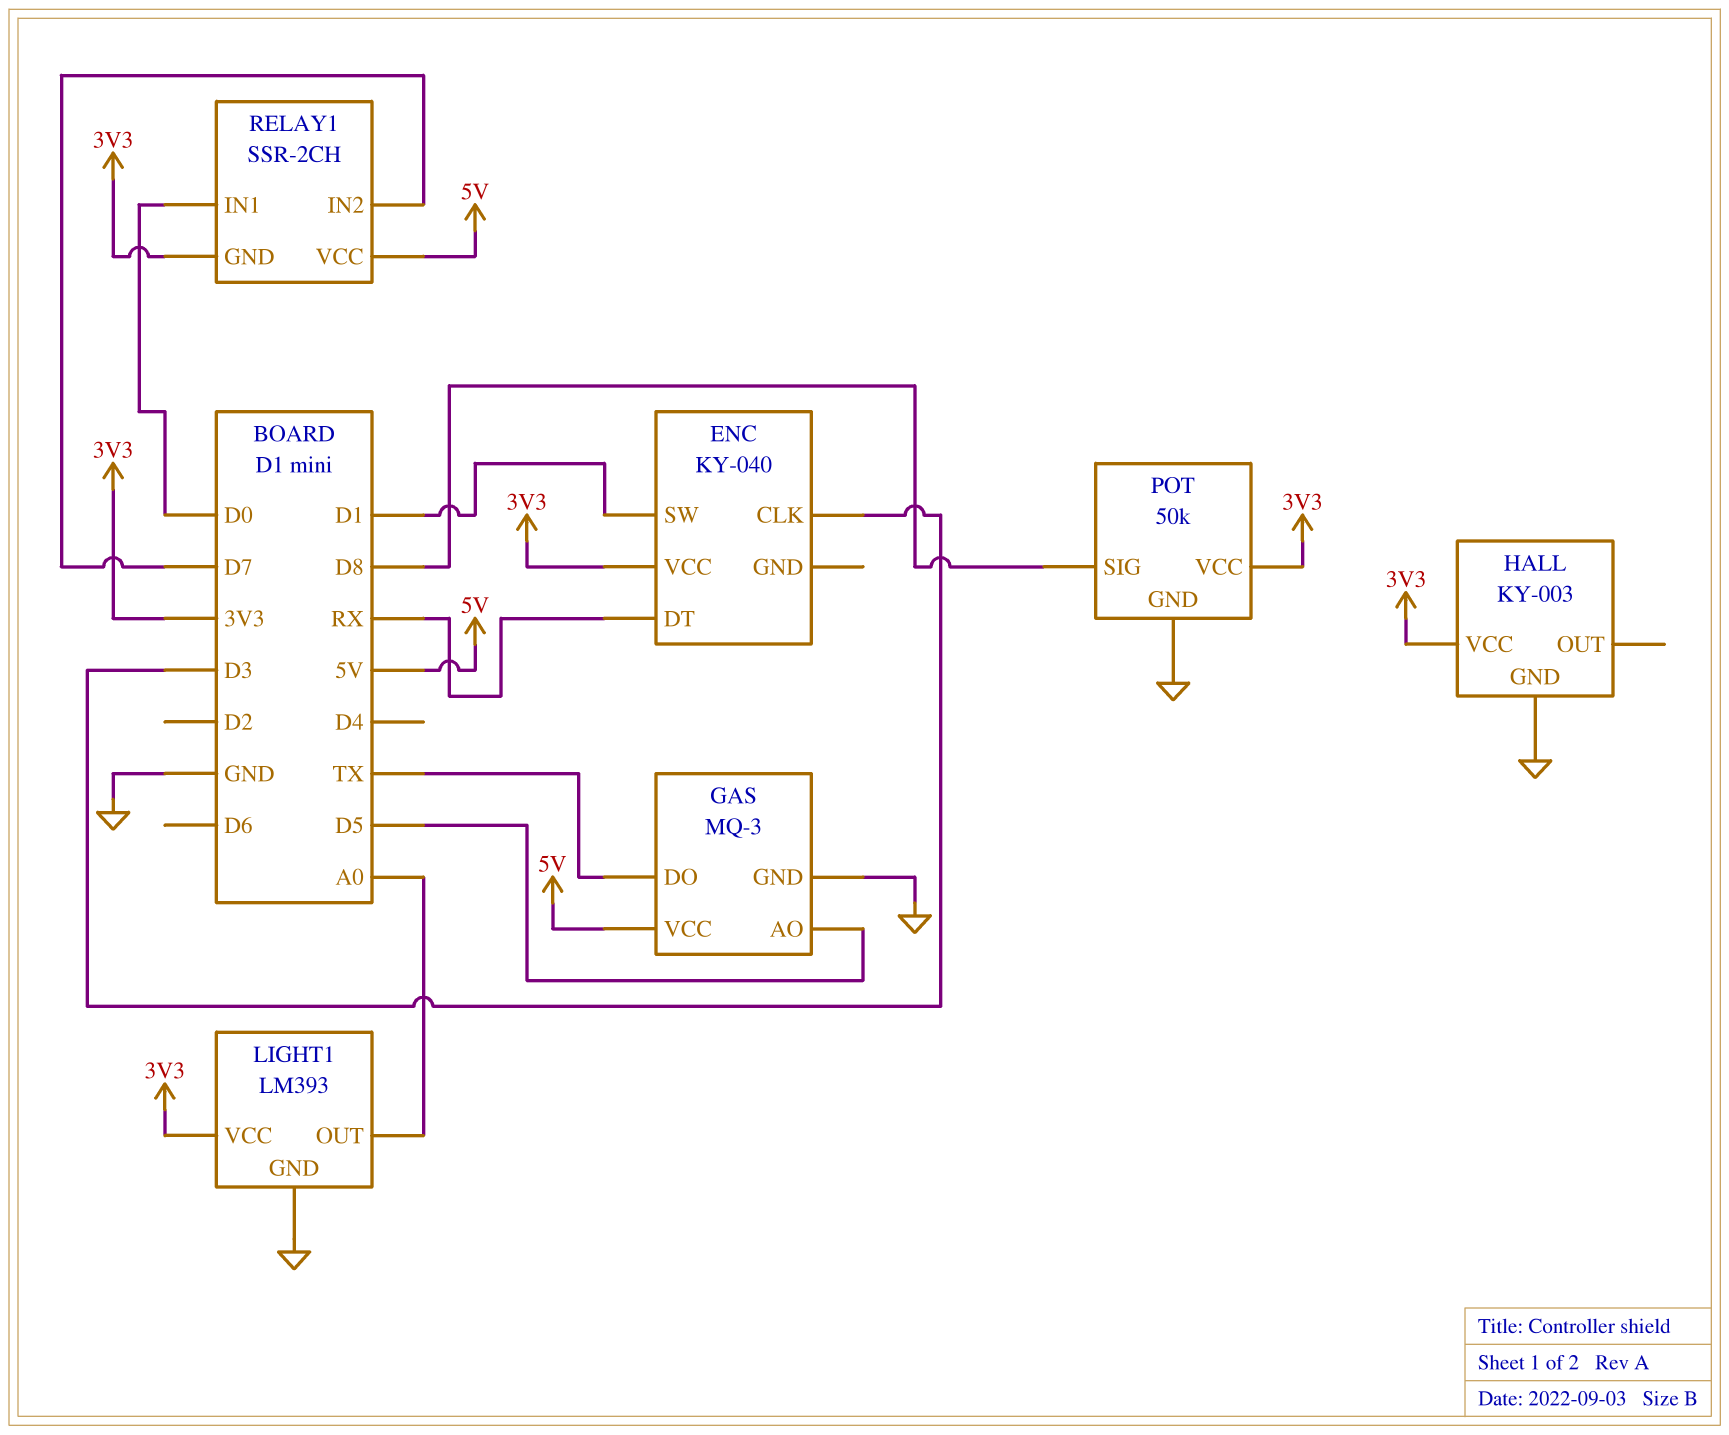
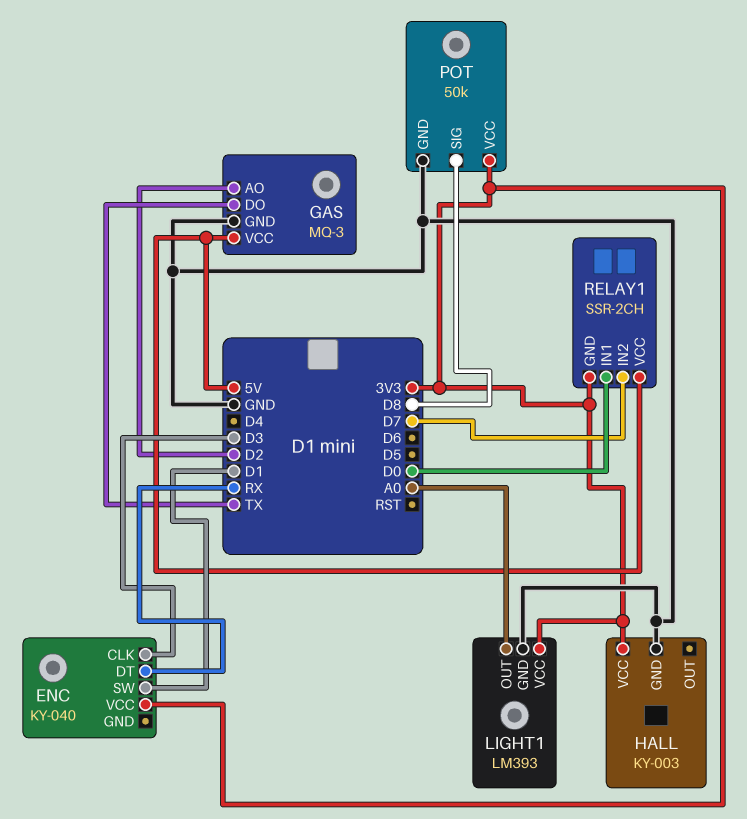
GAS pin AO: D5 -> D2

